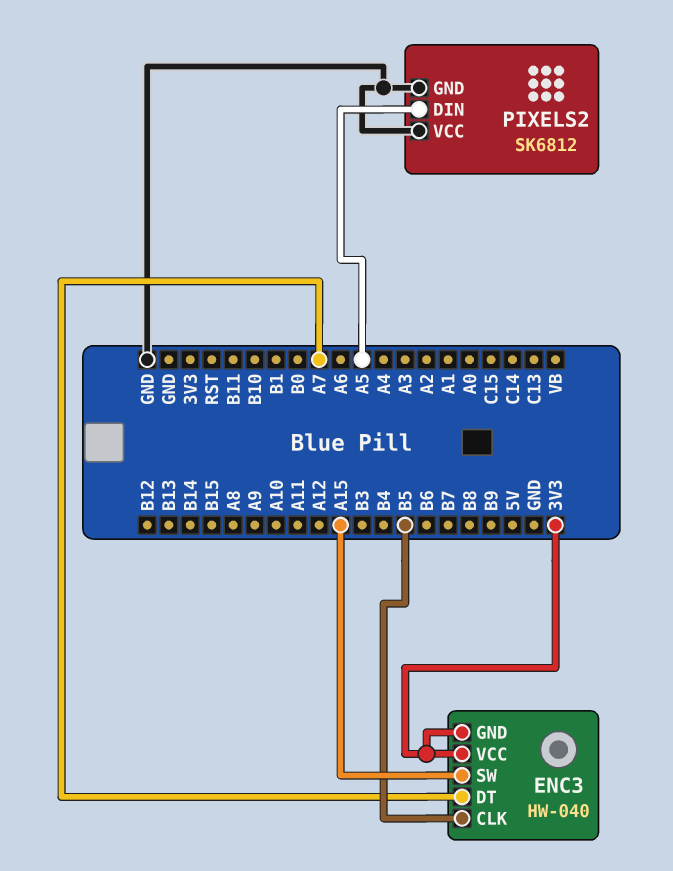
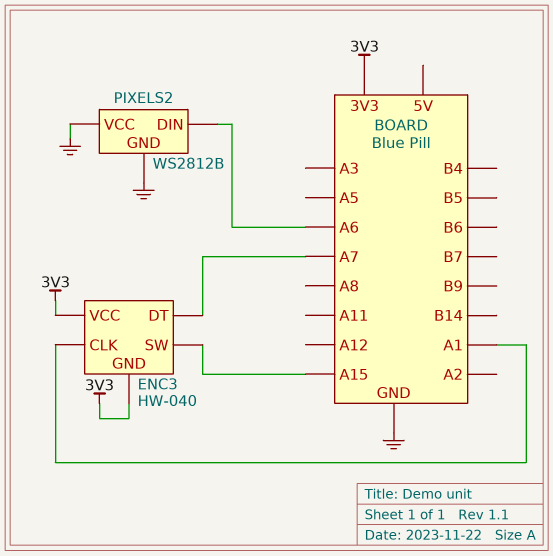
ENC3 pin CLK: B5 -> A1
PIXELS2: SK6812 -> WS2812B
PIXELS2 pin DIN: A5 -> A6

